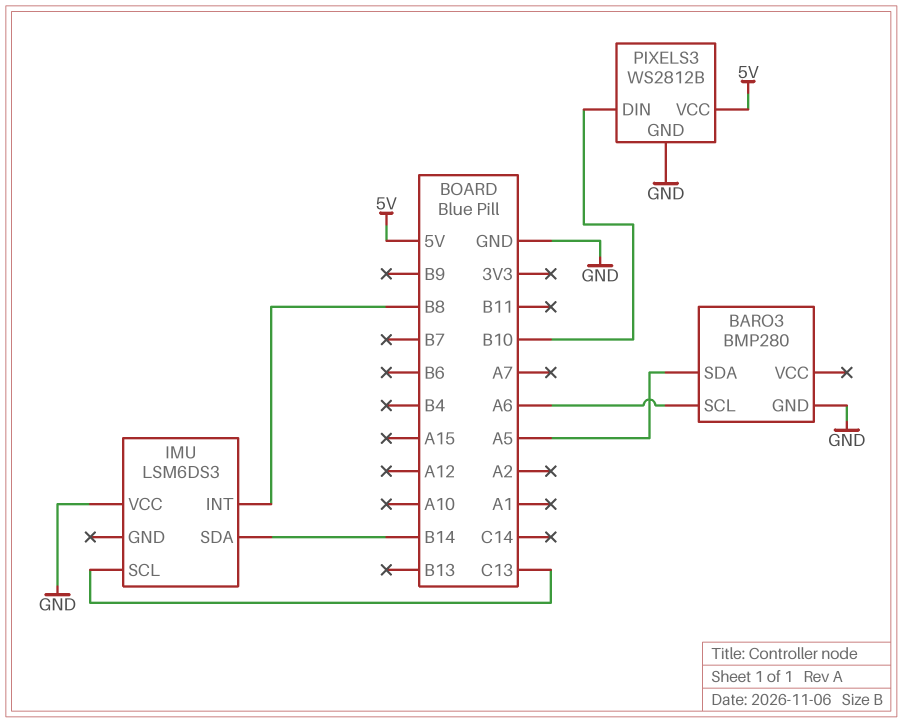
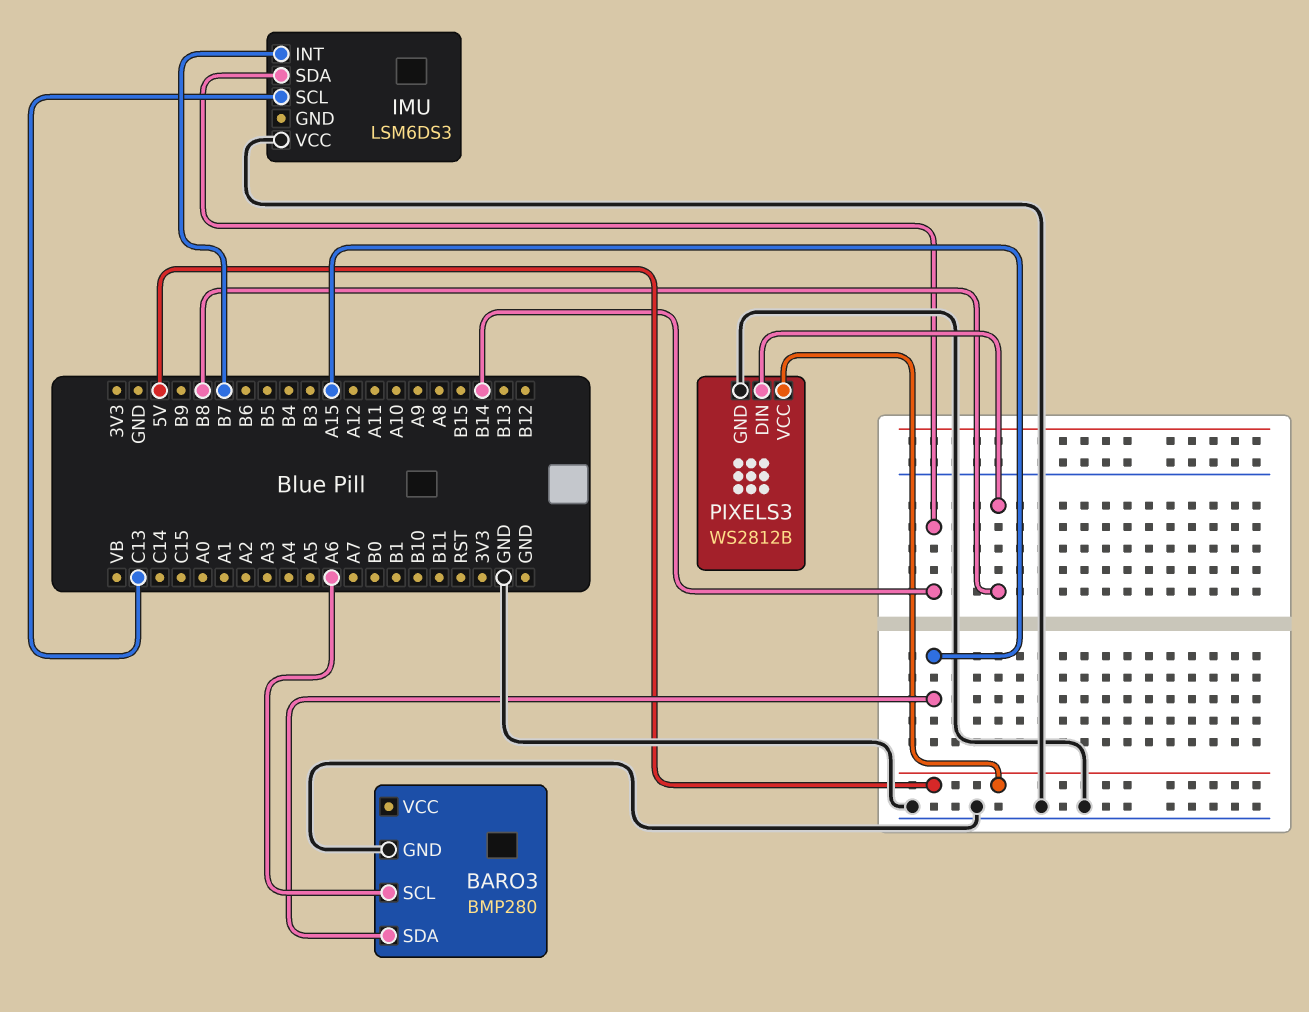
BARO3 pin SDA: A5 -> A15
IMU pin INT: B8 -> B7
PIXELS3 pin DIN: B10 -> B8

